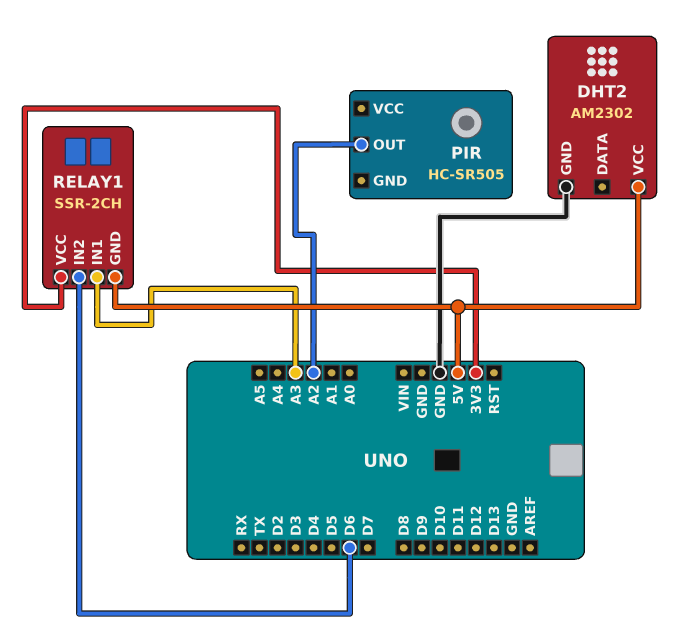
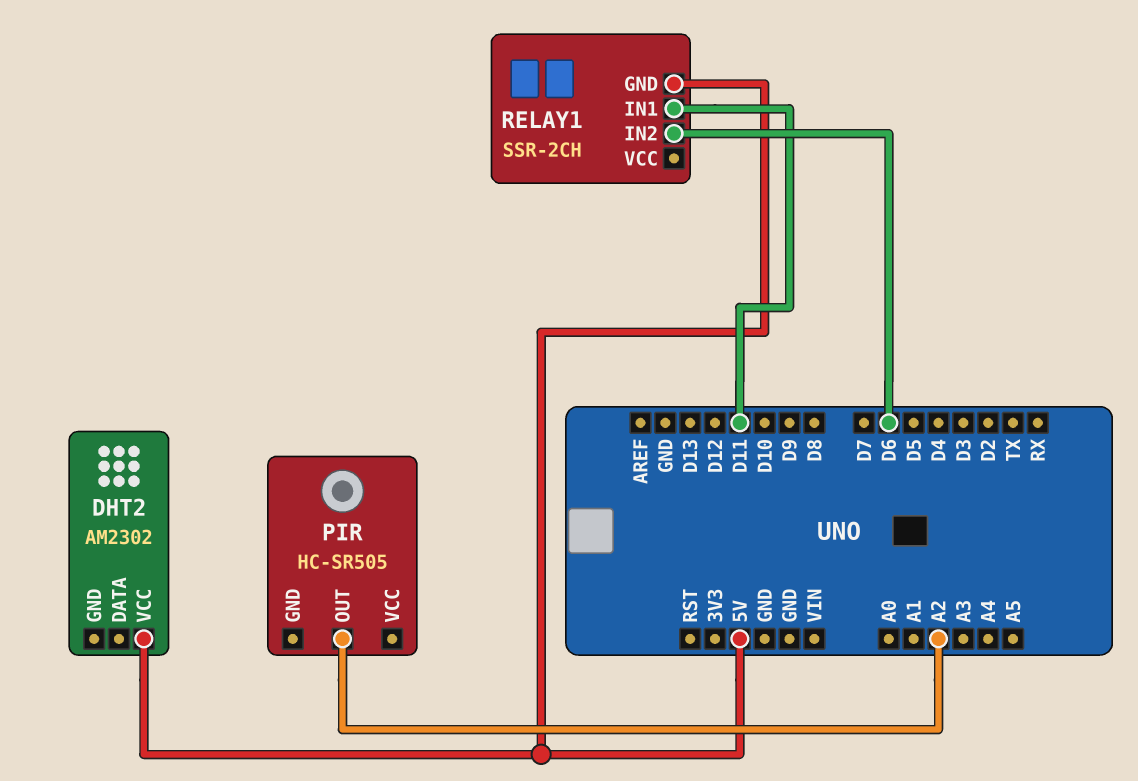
DHT2 pin GND: GND -> none
RELAY1 pin IN1: A3 -> D11
RELAY1 pin VCC: 3V3 -> none

